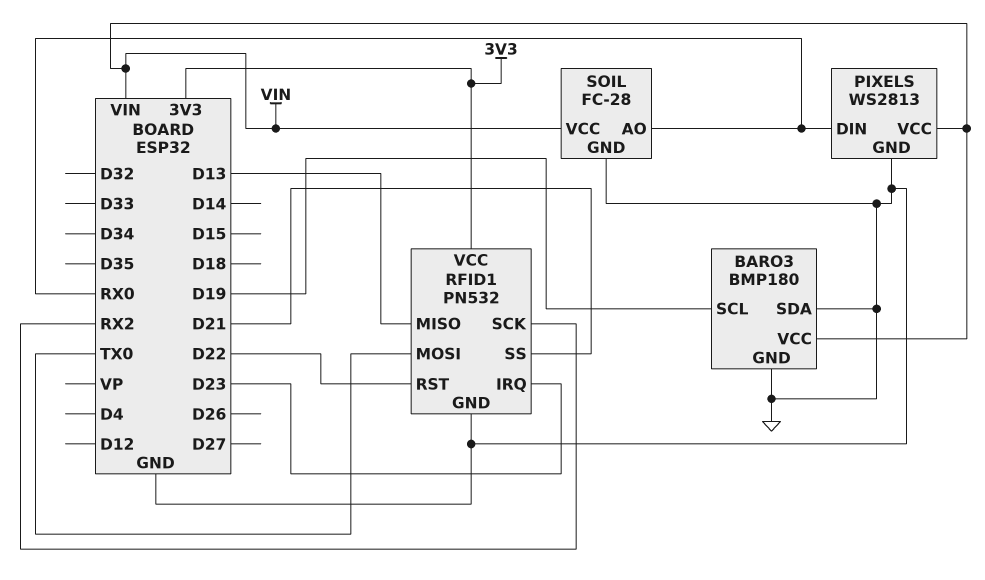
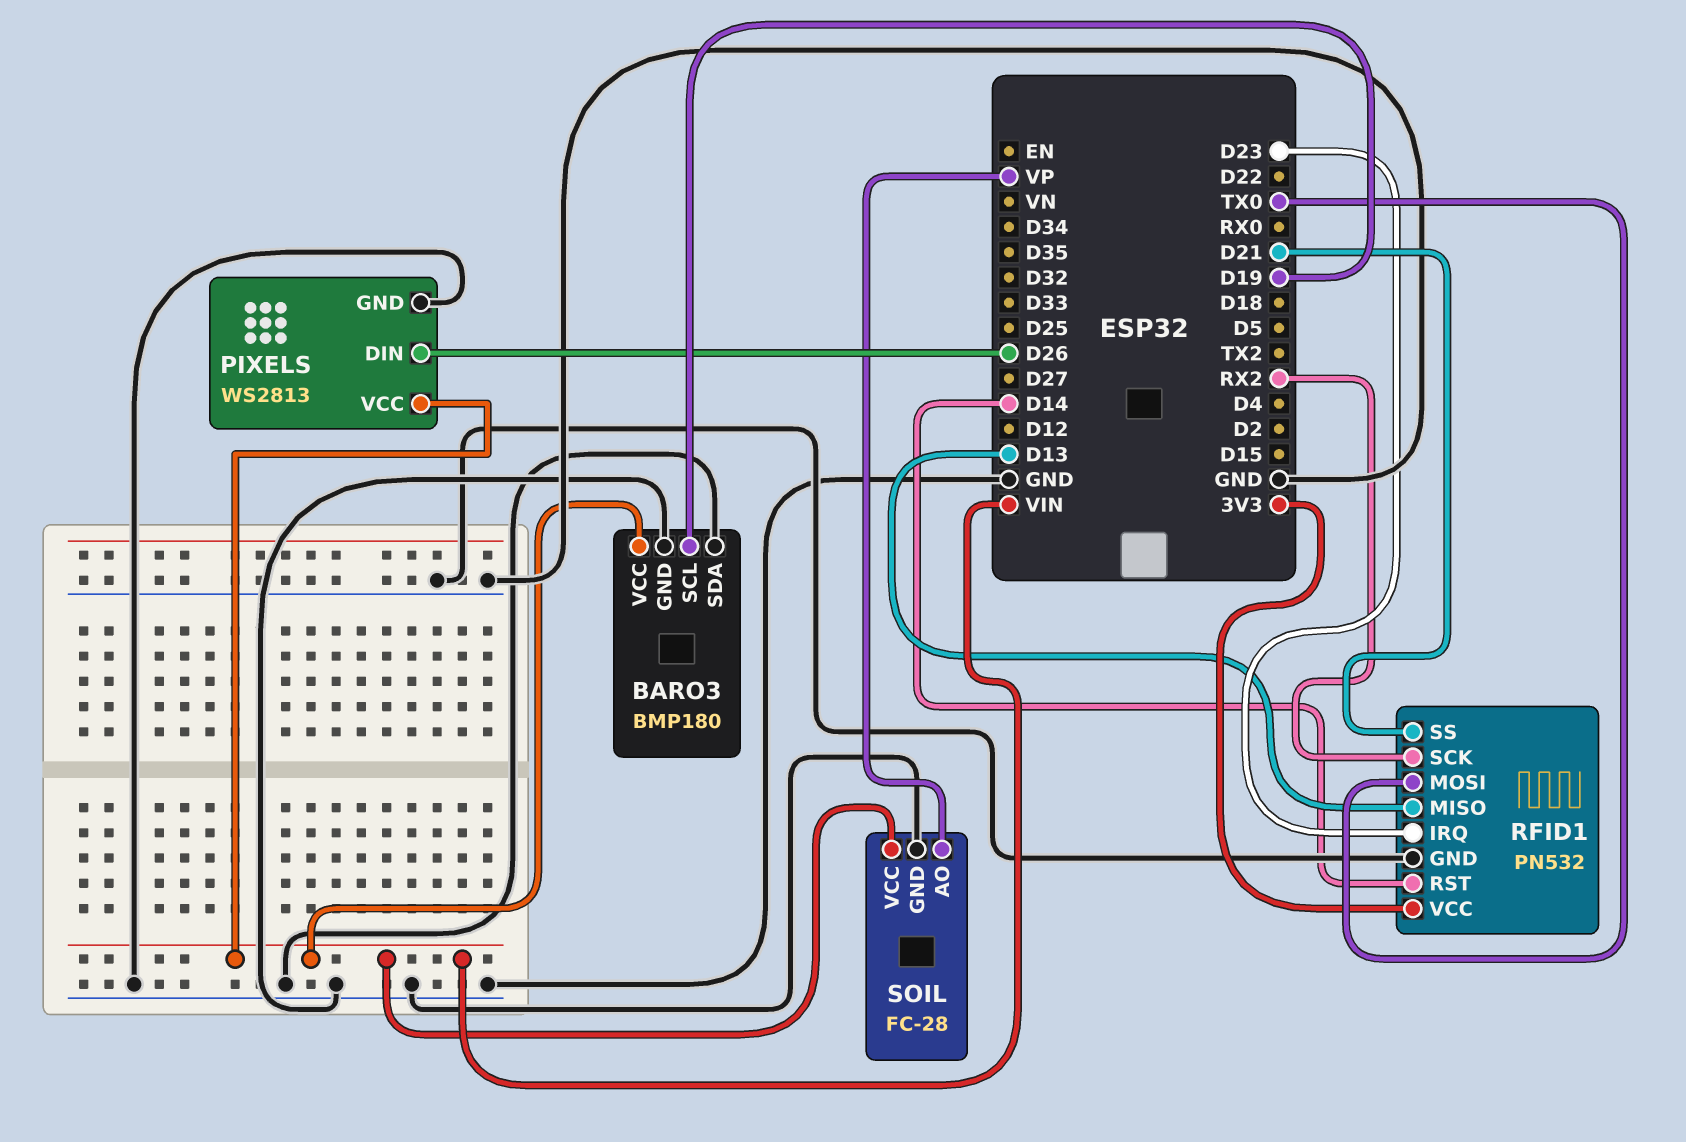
PIXELS pin DIN: RX0 -> D26
RFID1 pin RST: D22 -> D14
SOIL pin AO: RX0 -> VP

